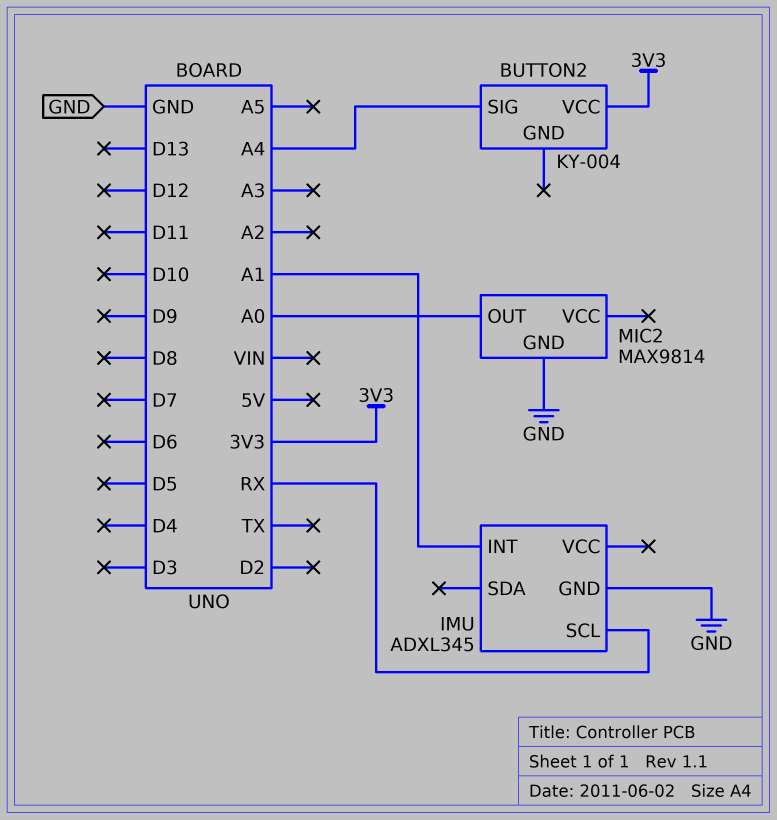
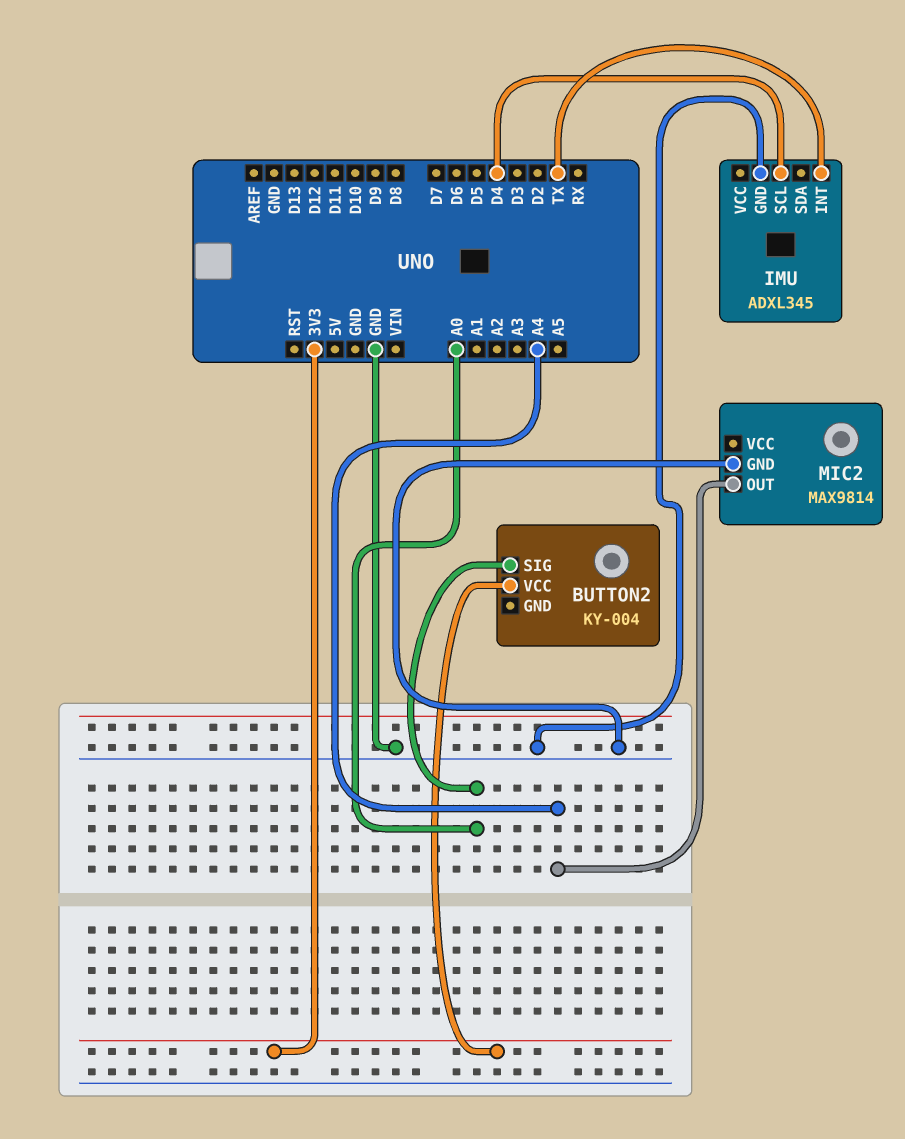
BUTTON2 pin SIG: A4 -> A0
IMU pin INT: A1 -> TX
IMU pin SCL: RX -> D4
MIC2 pin OUT: A0 -> A4

